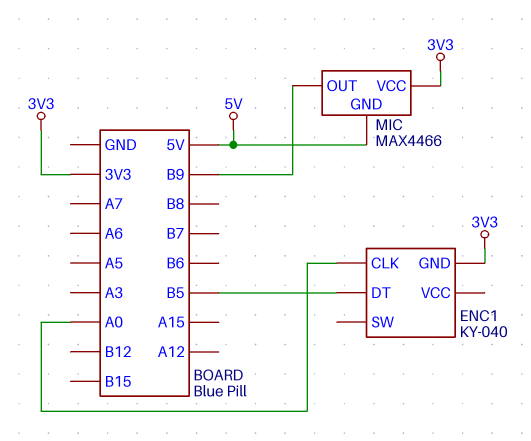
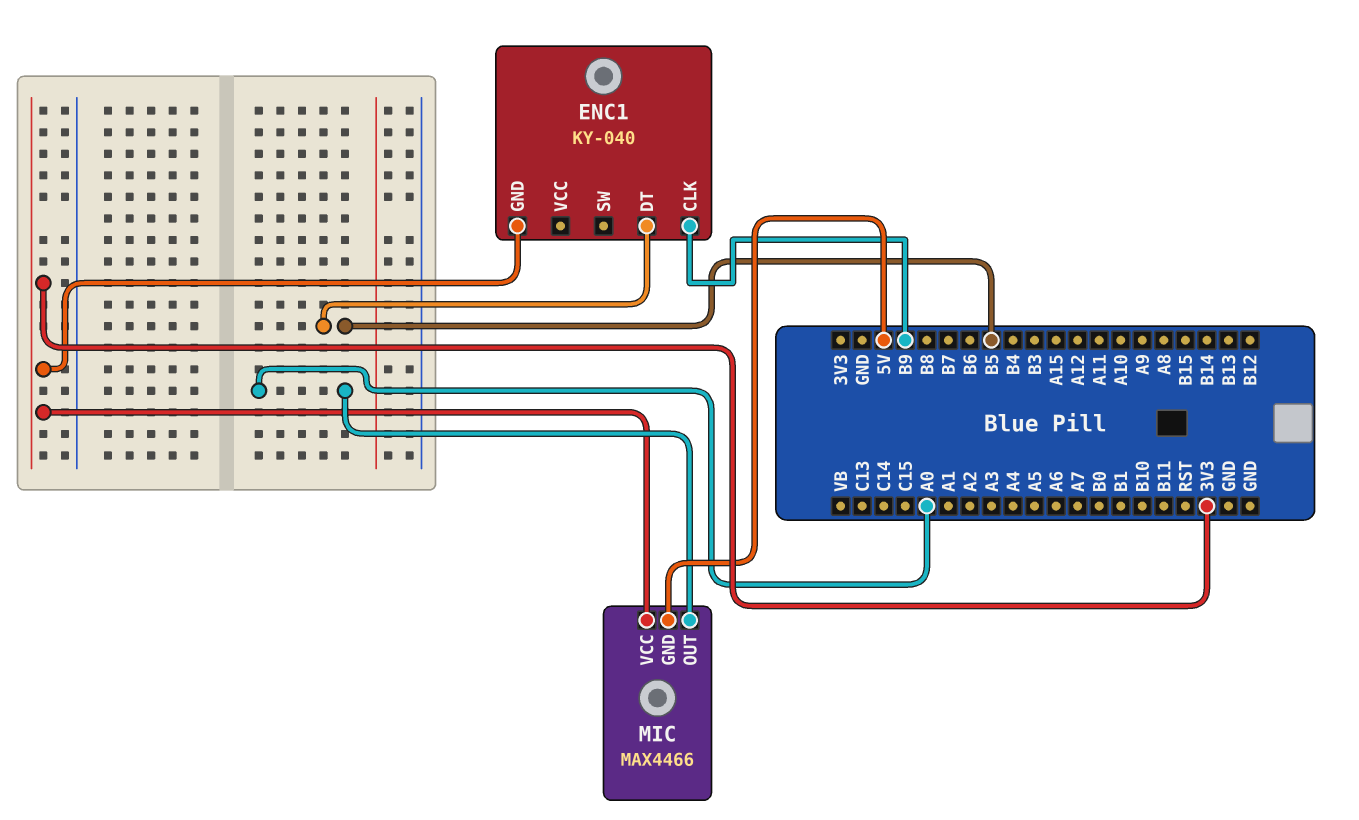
ENC1 pin CLK: A0 -> B9
MIC pin OUT: B9 -> A0

